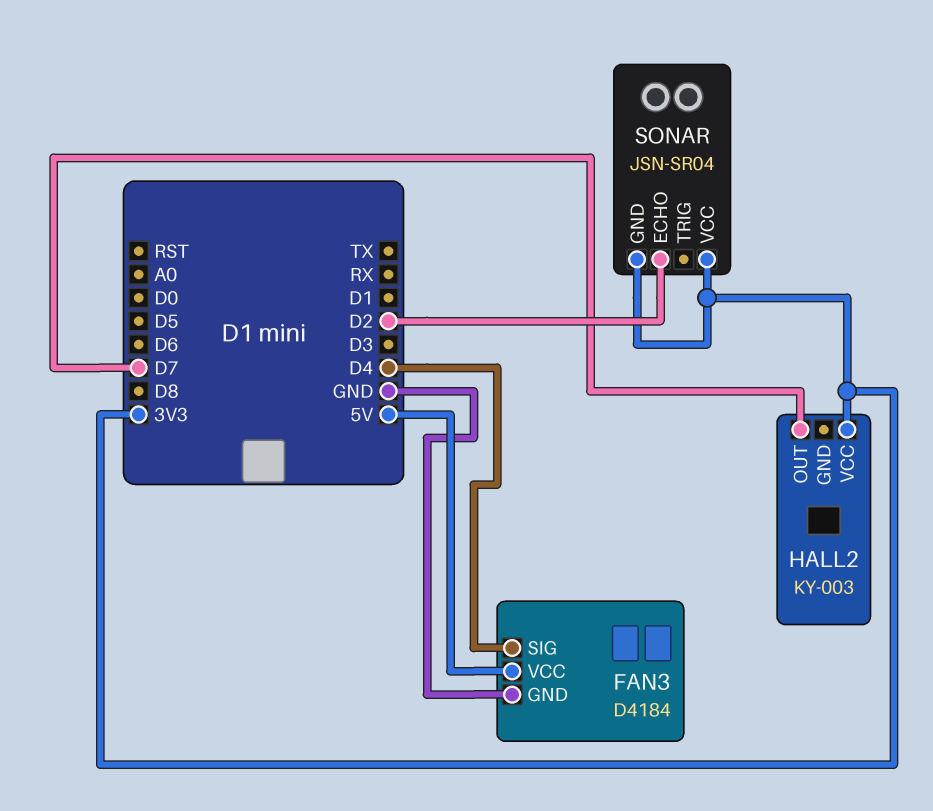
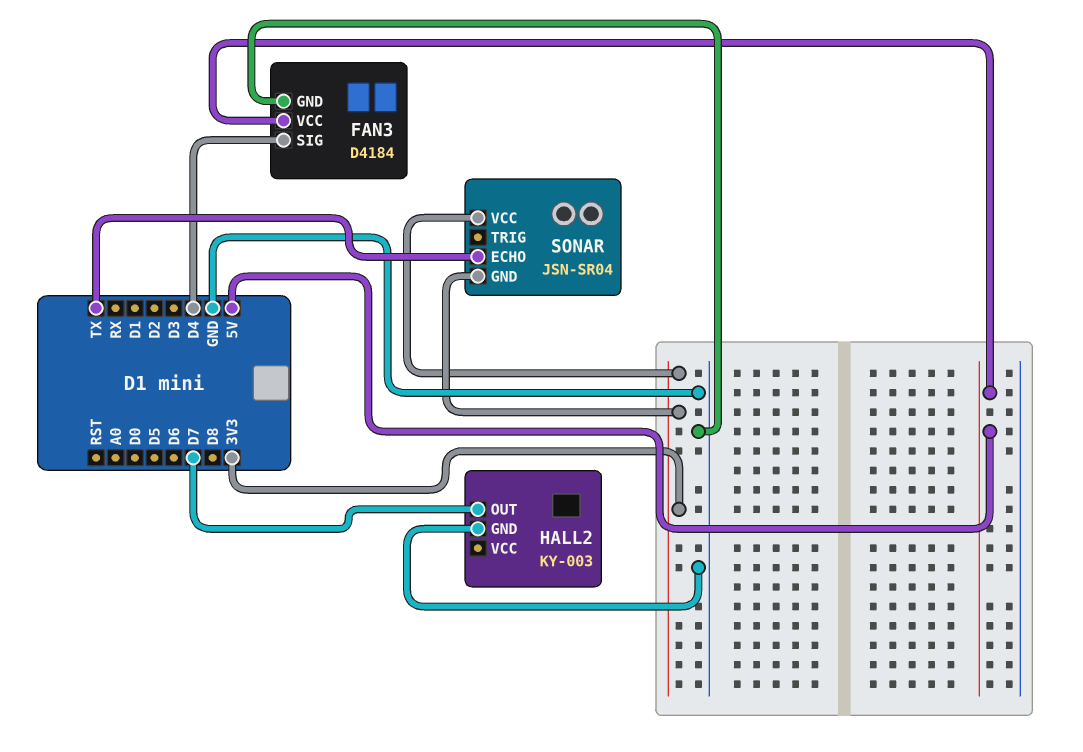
HALL2 pin GND: none -> GND
HALL2 pin VCC: 3V3 -> none
SONAR pin ECHO: D2 -> TX

